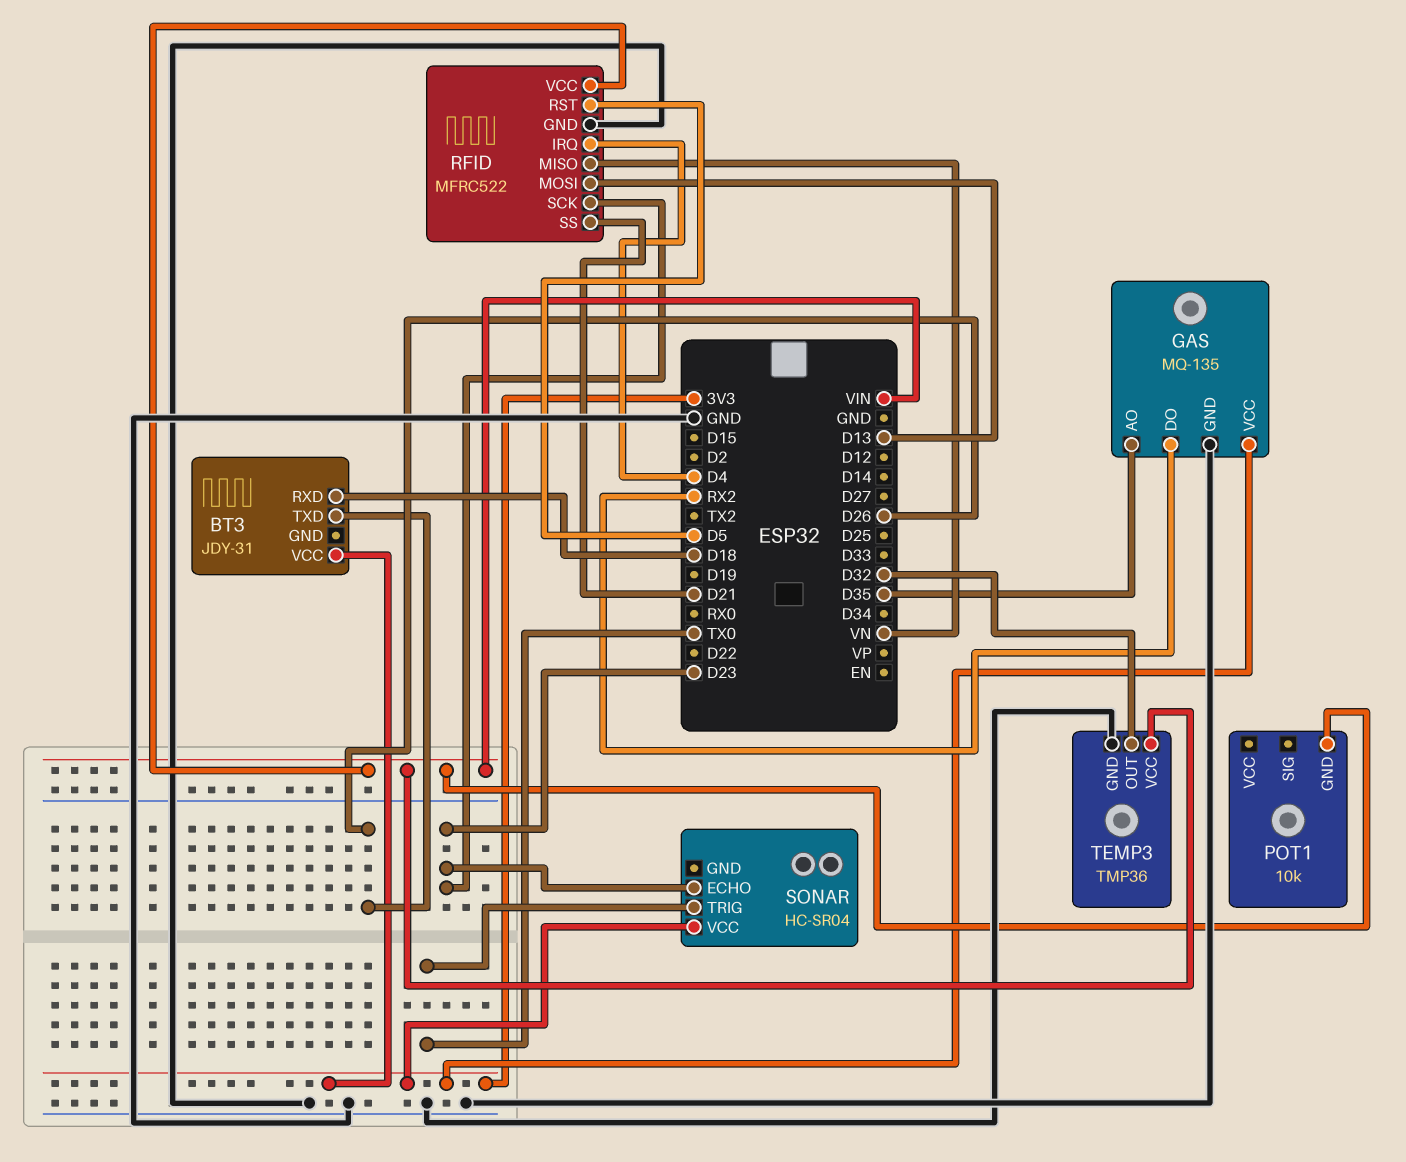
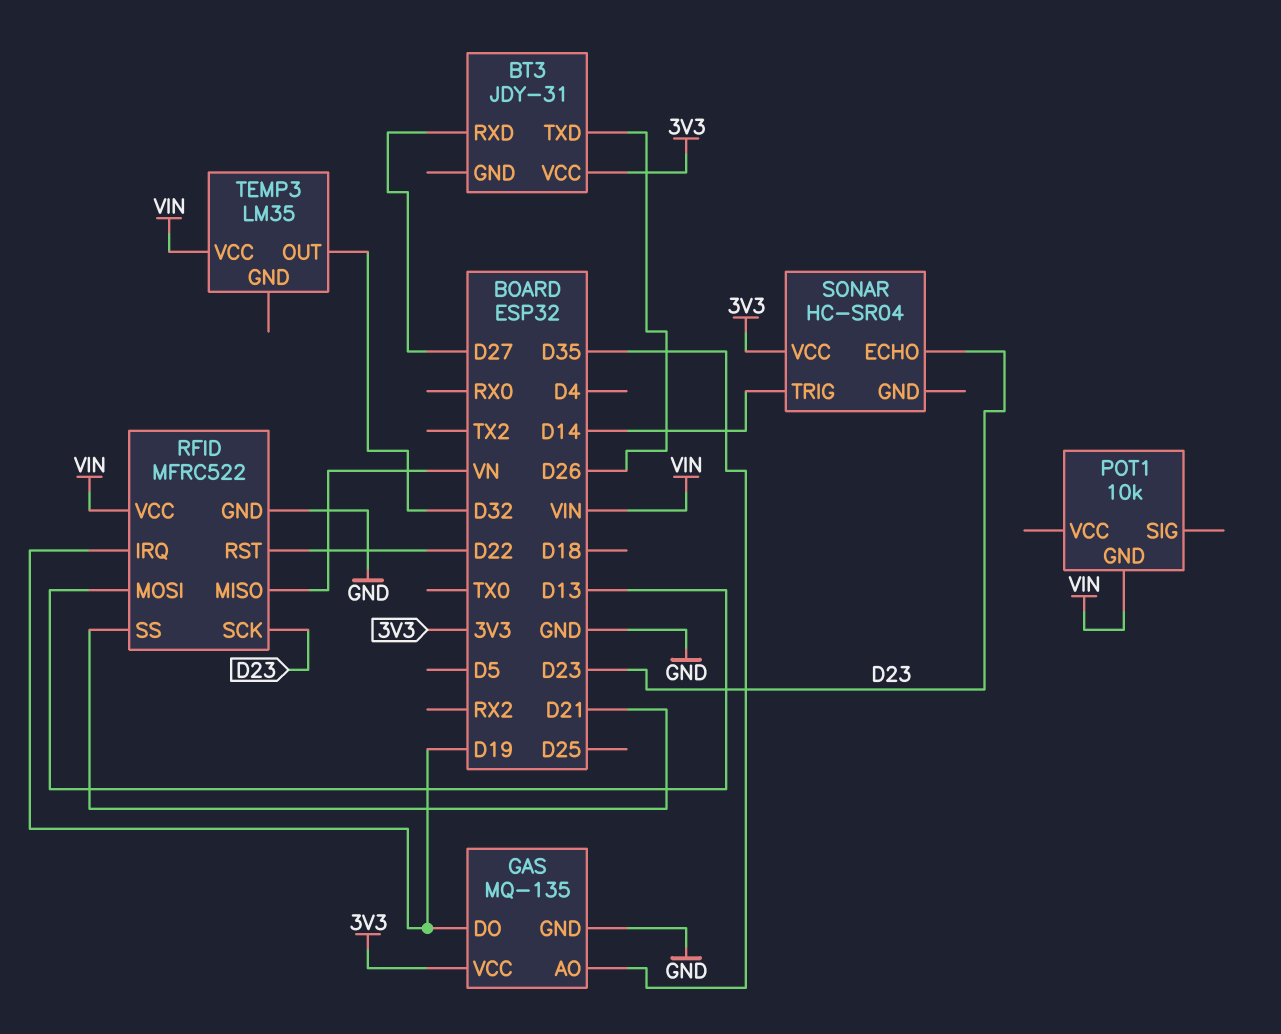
BT3 pin RXD: D18 -> D27
GAS pin DO: RX2 -> D19
RFID pin IRQ: D4 -> D19
RFID pin RST: D5 -> D22
SONAR pin TRIG: TX0 -> D14
TEMP3: TMP36 -> LM35
TEMP3 pin GND: GND -> none

